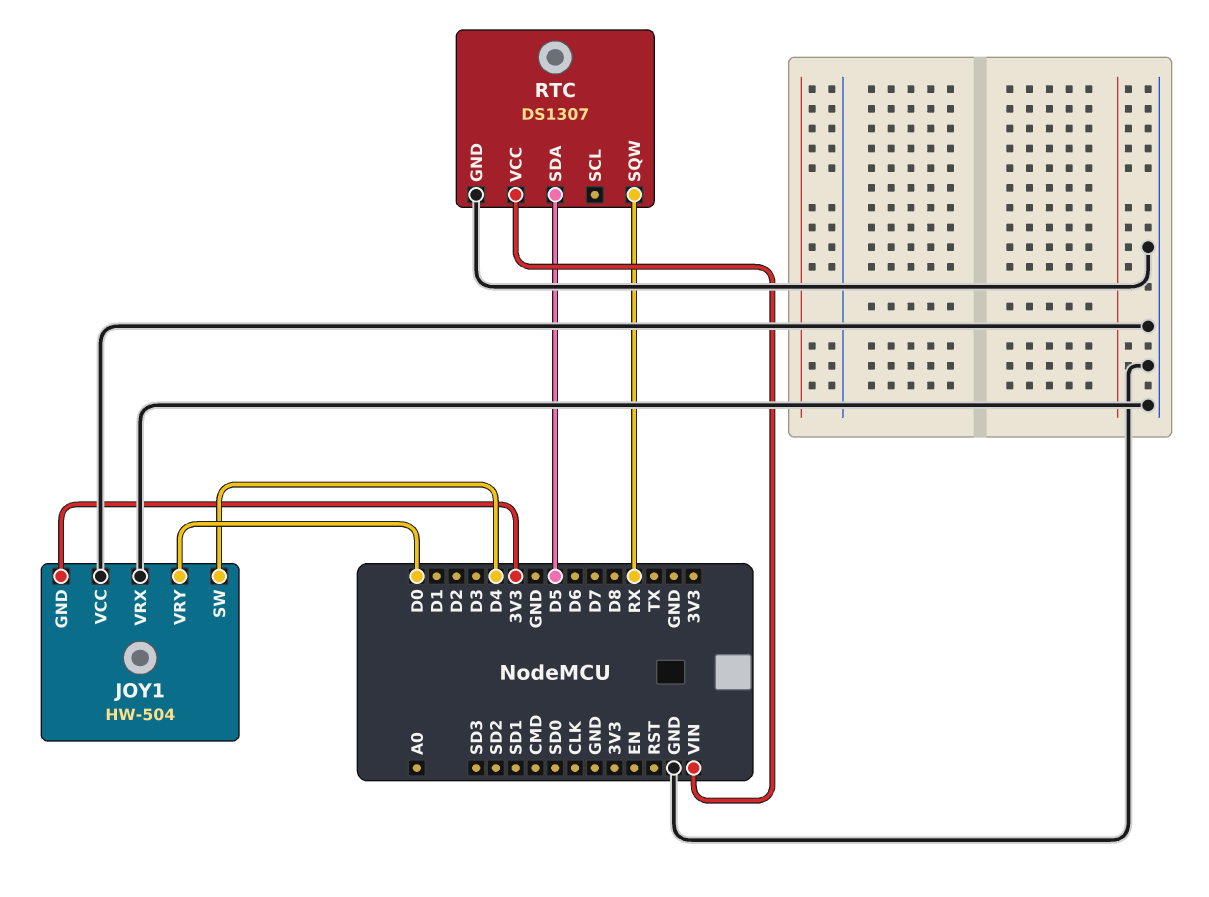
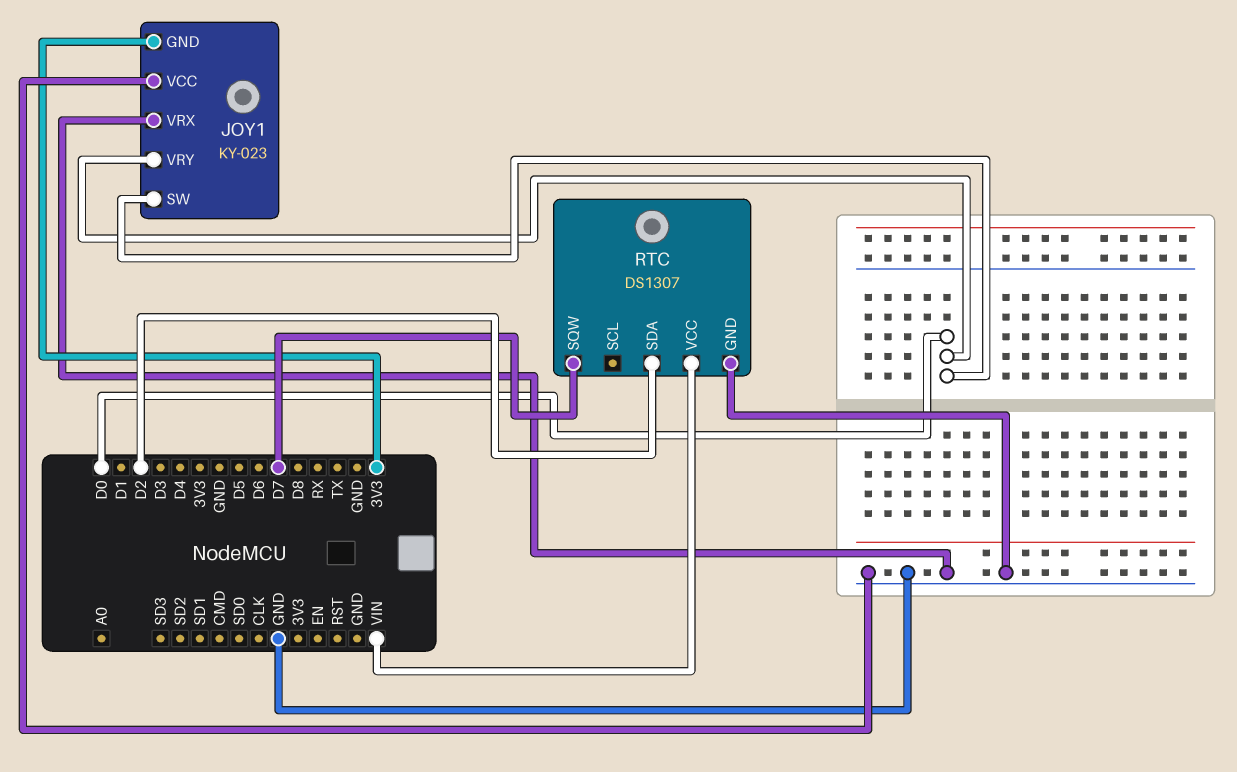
JOY1: HW-504 -> KY-023
JOY1 pin SW: D4 -> D0
RTC pin SDA: D5 -> D2
RTC pin SQW: RX -> D7

